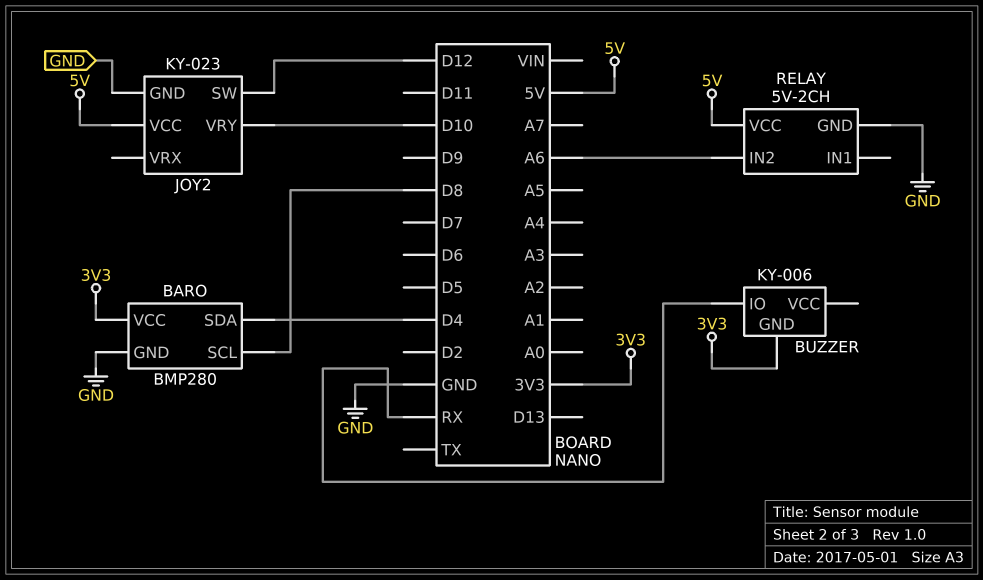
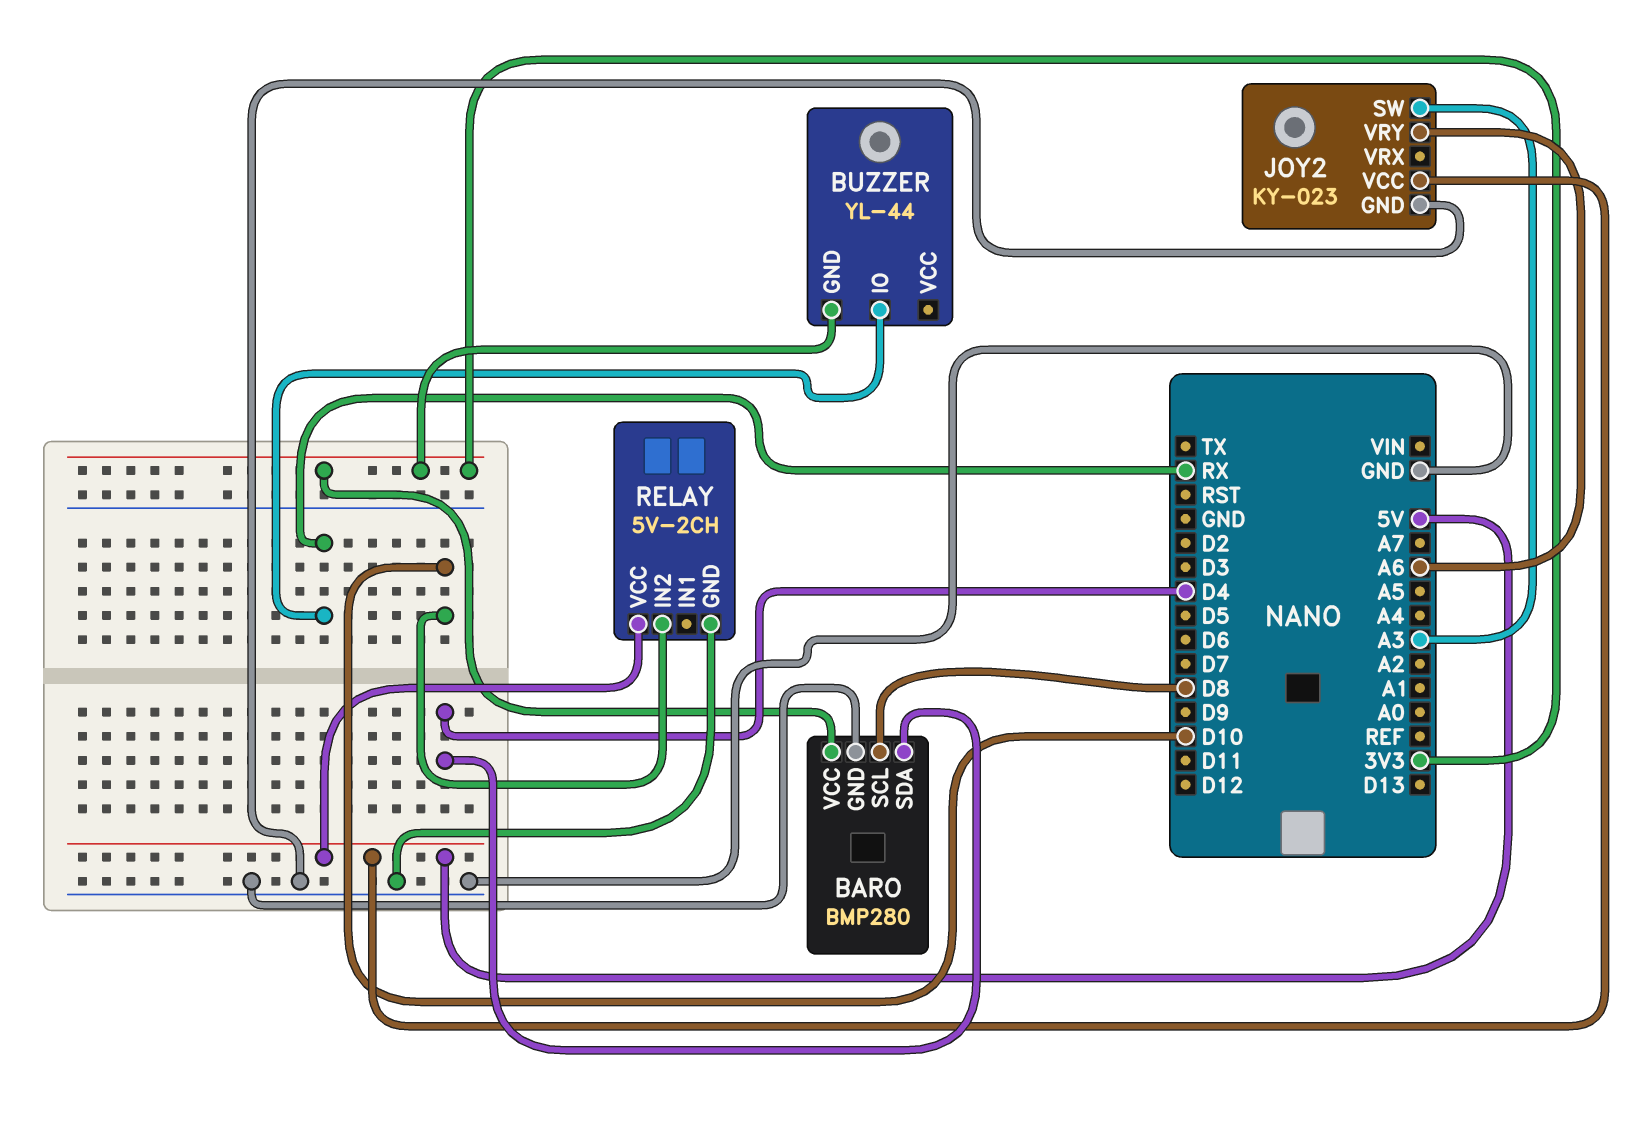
BUZZER: KY-006 -> YL-44
JOY2 pin SW: D12 -> A3
JOY2 pin VRY: D10 -> A6
RELAY pin IN2: A6 -> D10

